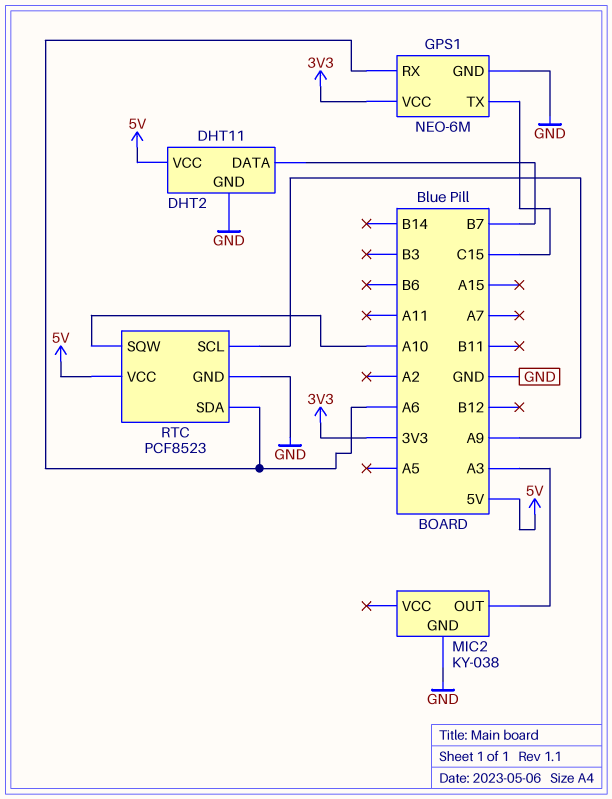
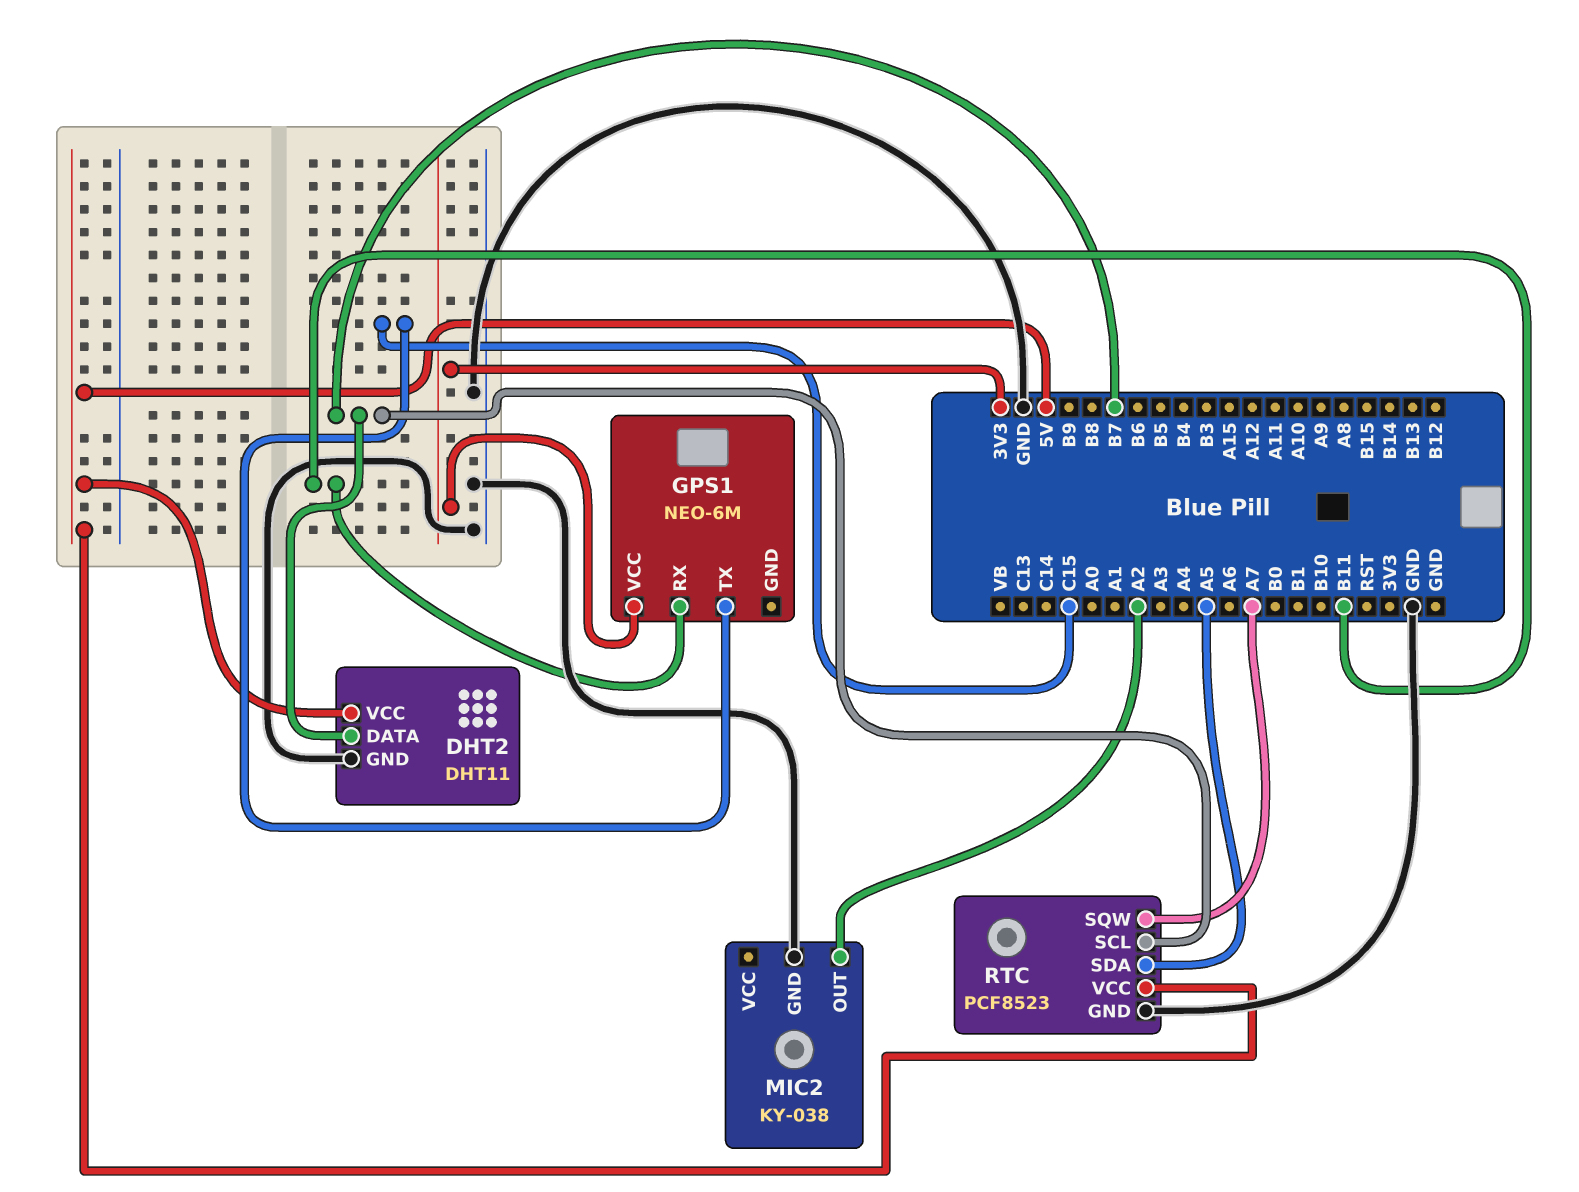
GPS1 pin GND: GND -> none
GPS1 pin RX: A6 -> B11
MIC2 pin OUT: A3 -> A2
RTC pin SCL: A9 -> B7
RTC pin SDA: A6 -> A5
RTC pin SQW: A10 -> A7

